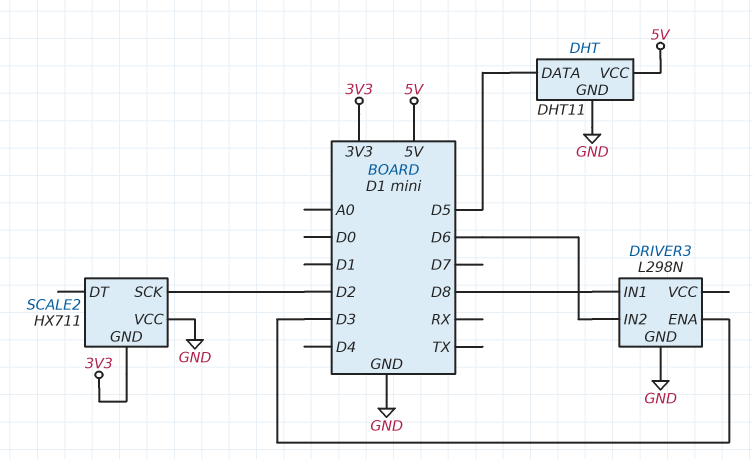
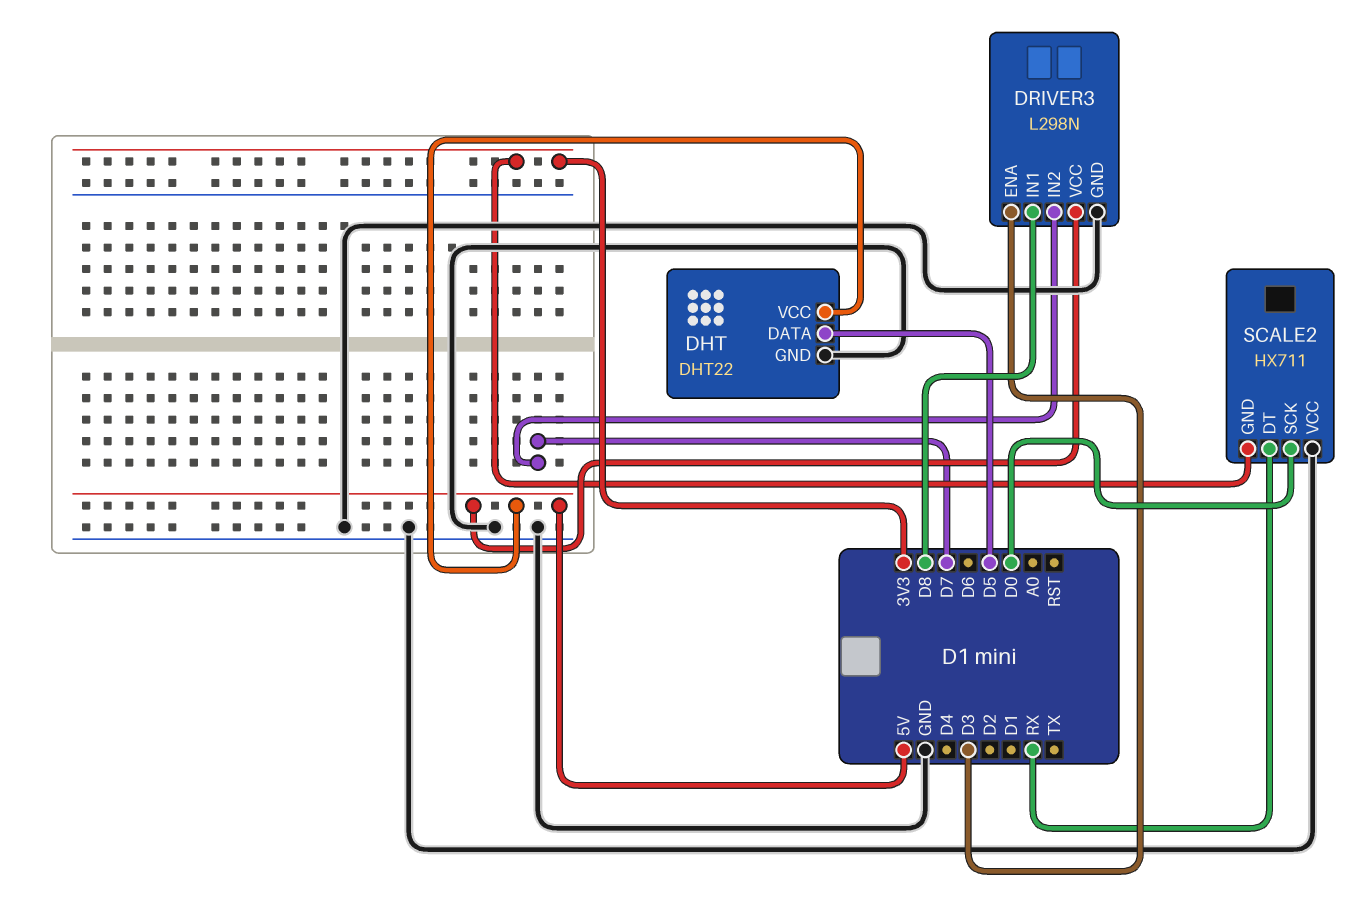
DHT: DHT11 -> DHT22
DRIVER3 pin IN2: D6 -> D7
DRIVER3 pin VCC: none -> 5V
SCALE2 pin DT: none -> RX
SCALE2 pin SCK: D2 -> D0

